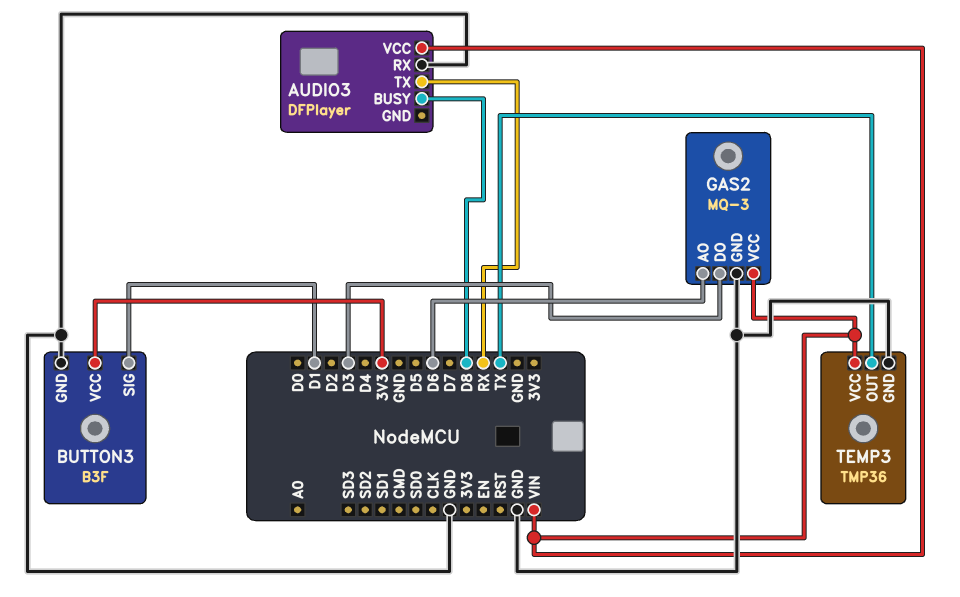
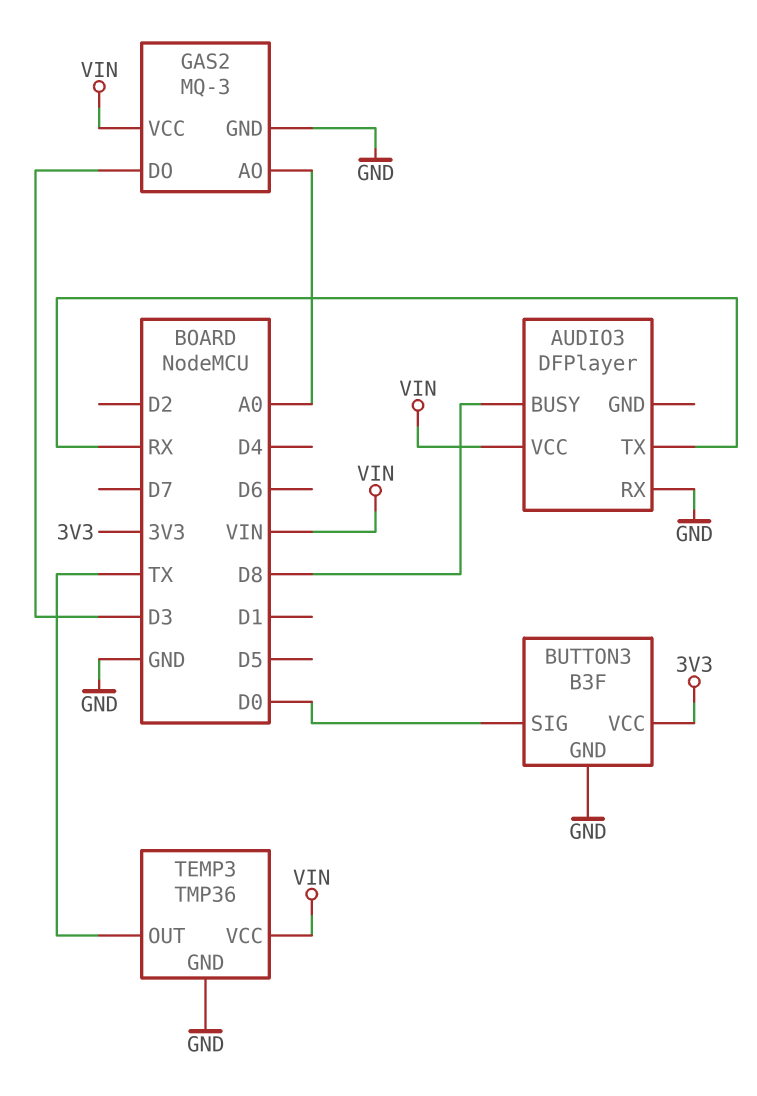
BUTTON3 pin SIG: D1 -> D0
GAS2 pin AO: D6 -> A0

